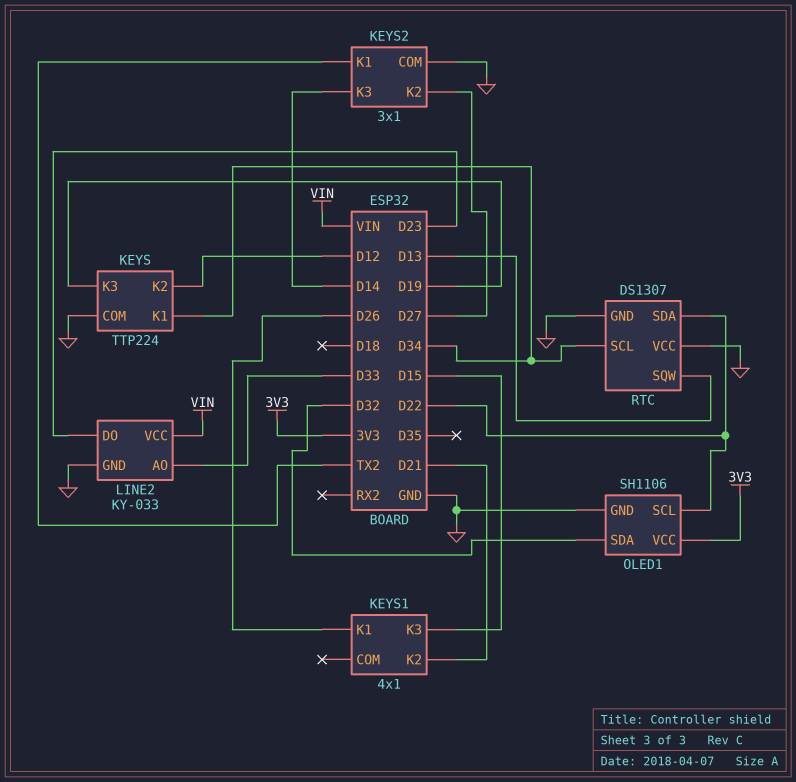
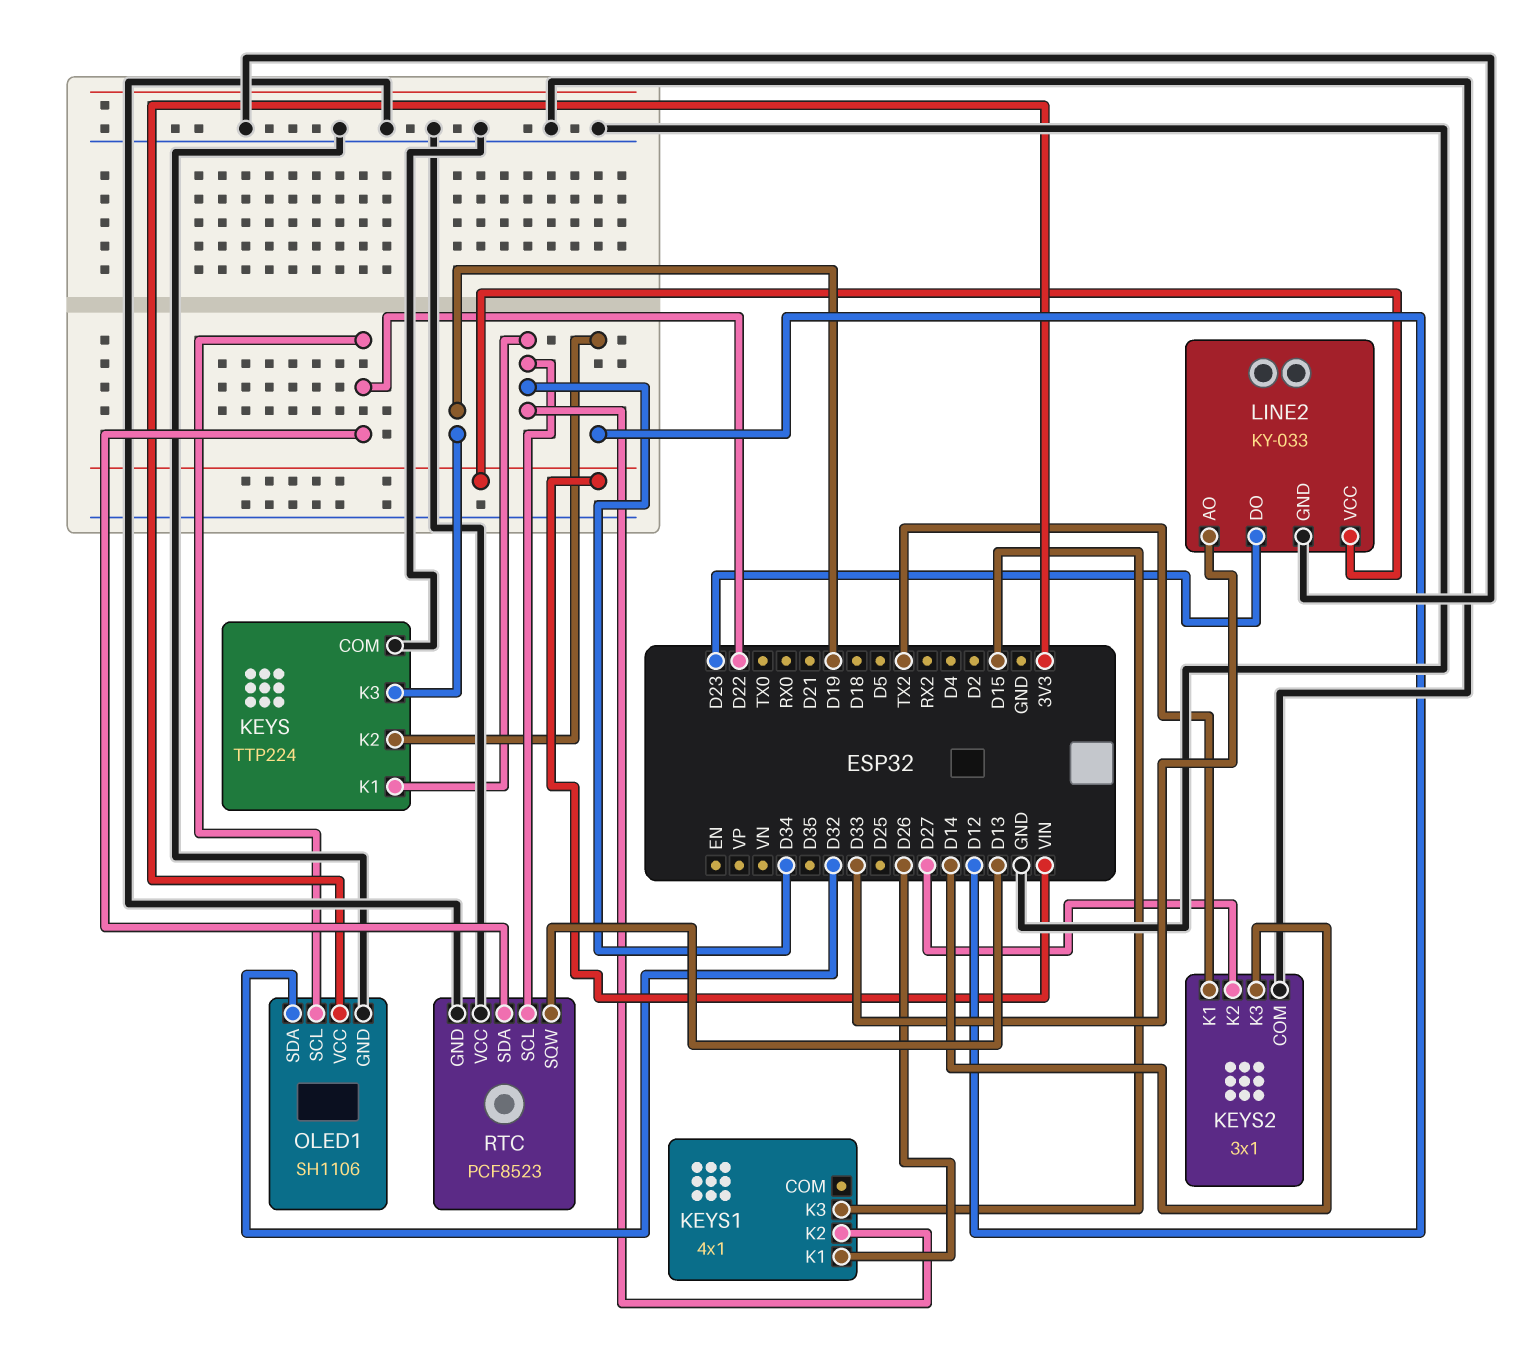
KEYS1 pin K2: D21 -> D34
RTC: DS1307 -> PCF8523

